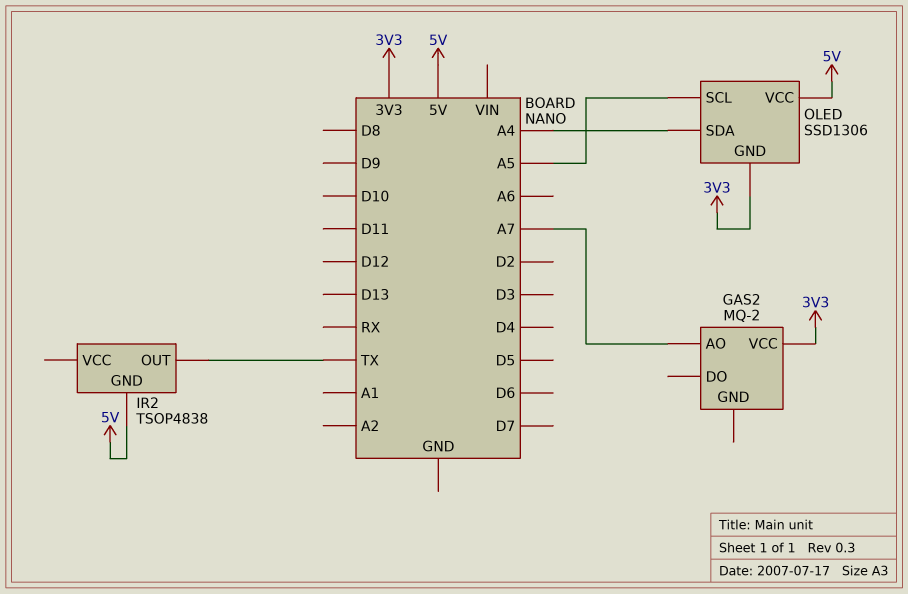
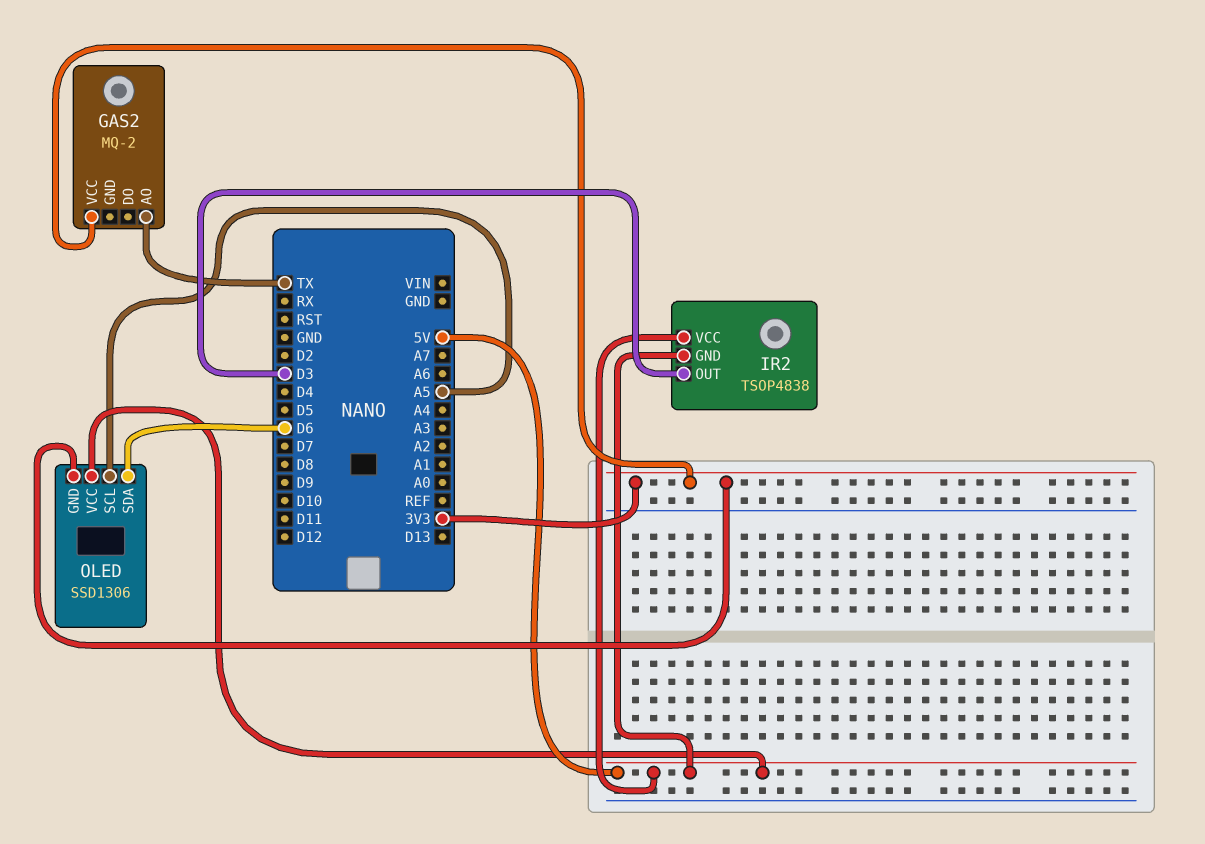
GAS2 pin AO: A7 -> TX
IR2 pin OUT: TX -> D3
IR2 pin VCC: none -> 5V
OLED pin SDA: A4 -> D6

